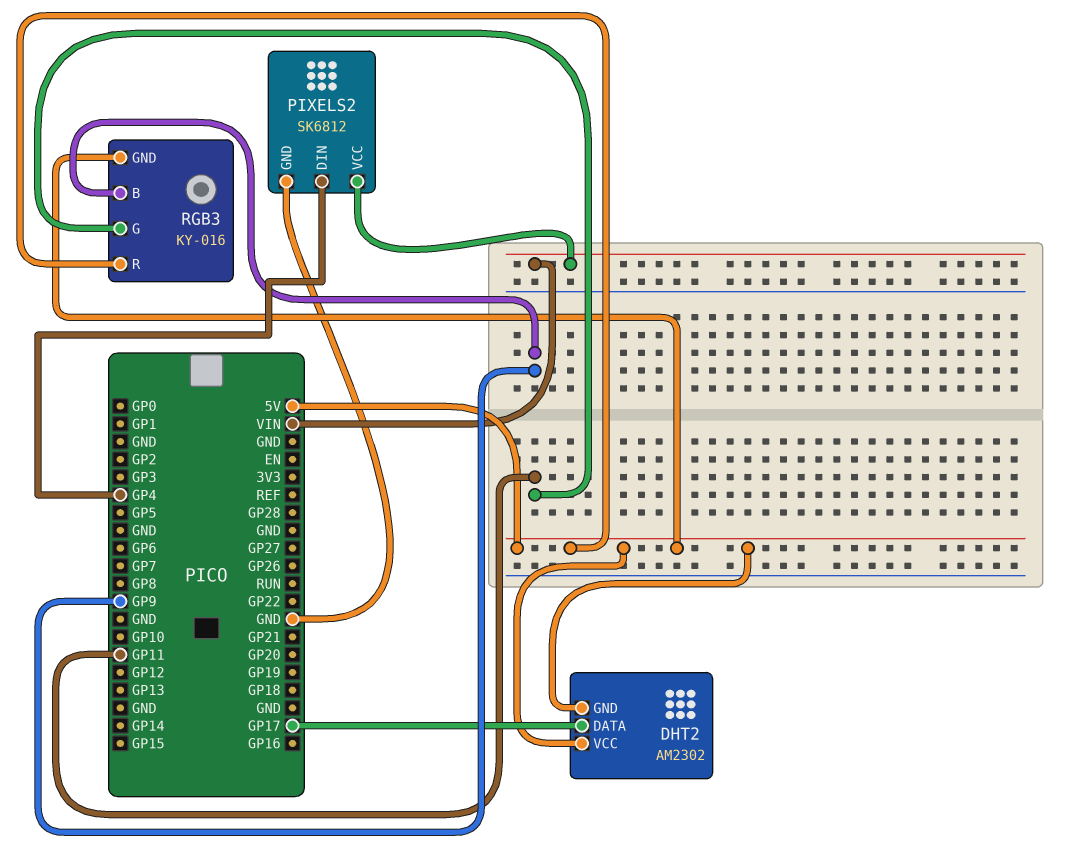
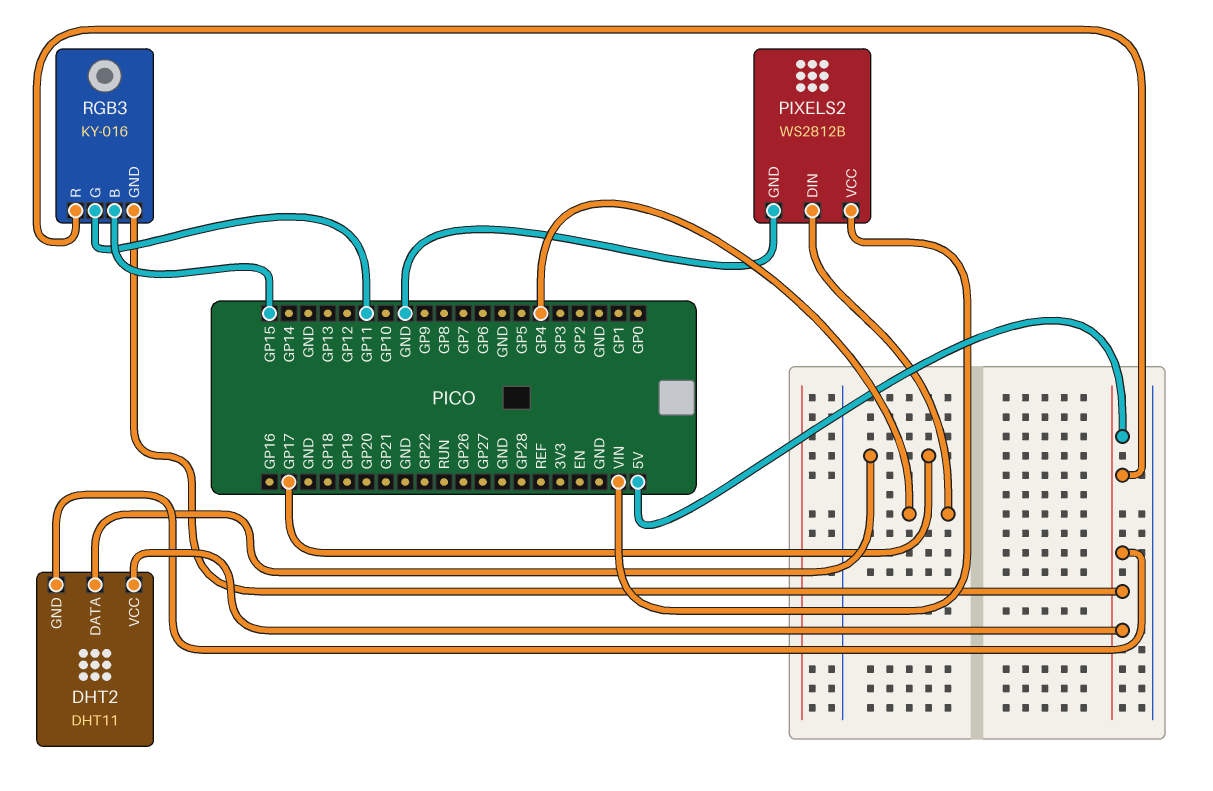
DHT2: AM2302 -> DHT11
PIXELS2: SK6812 -> WS2812B
RGB3 pin B: GP9 -> GP15

